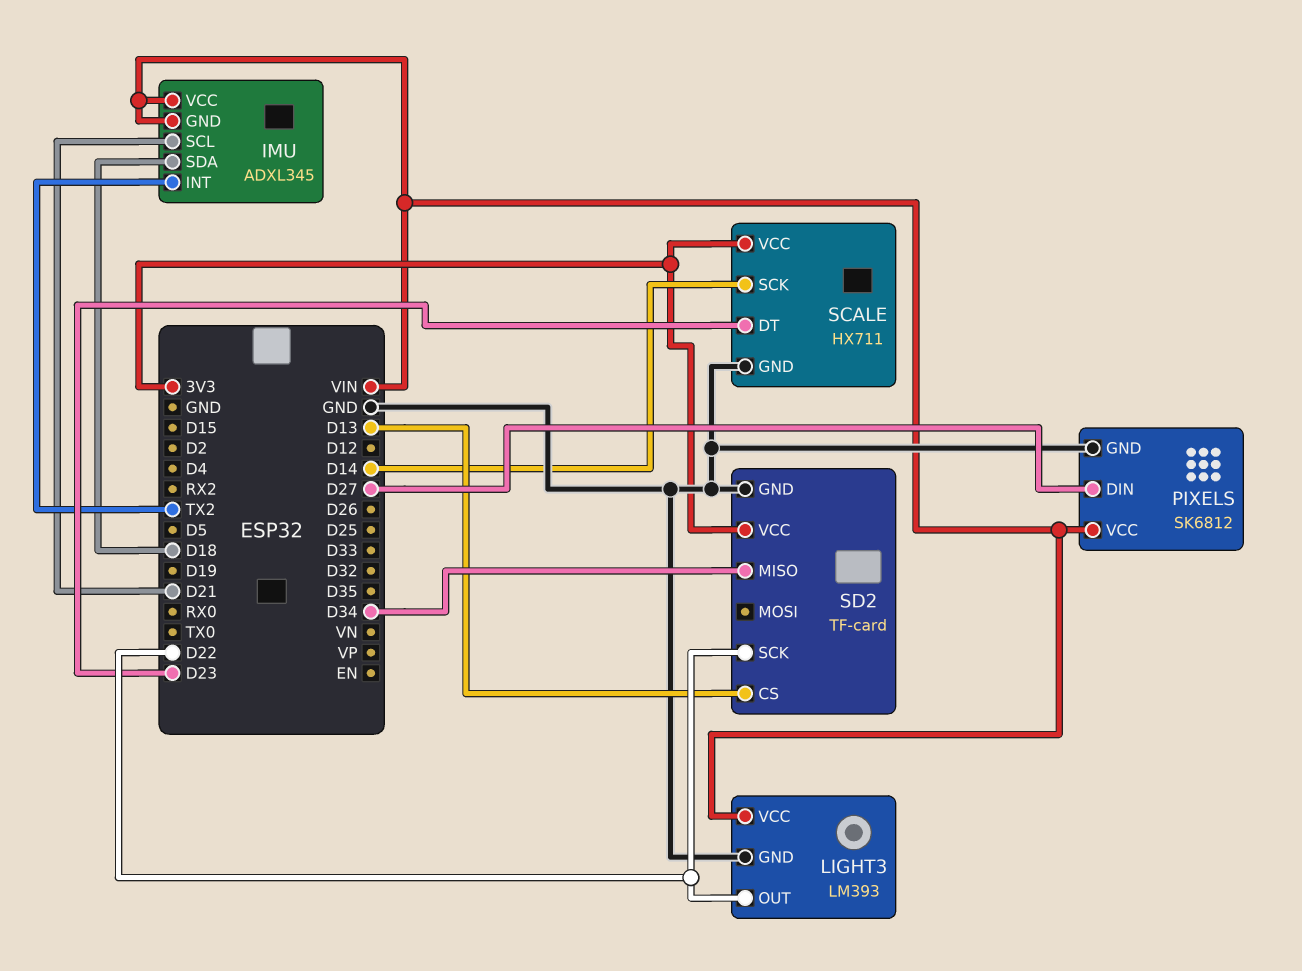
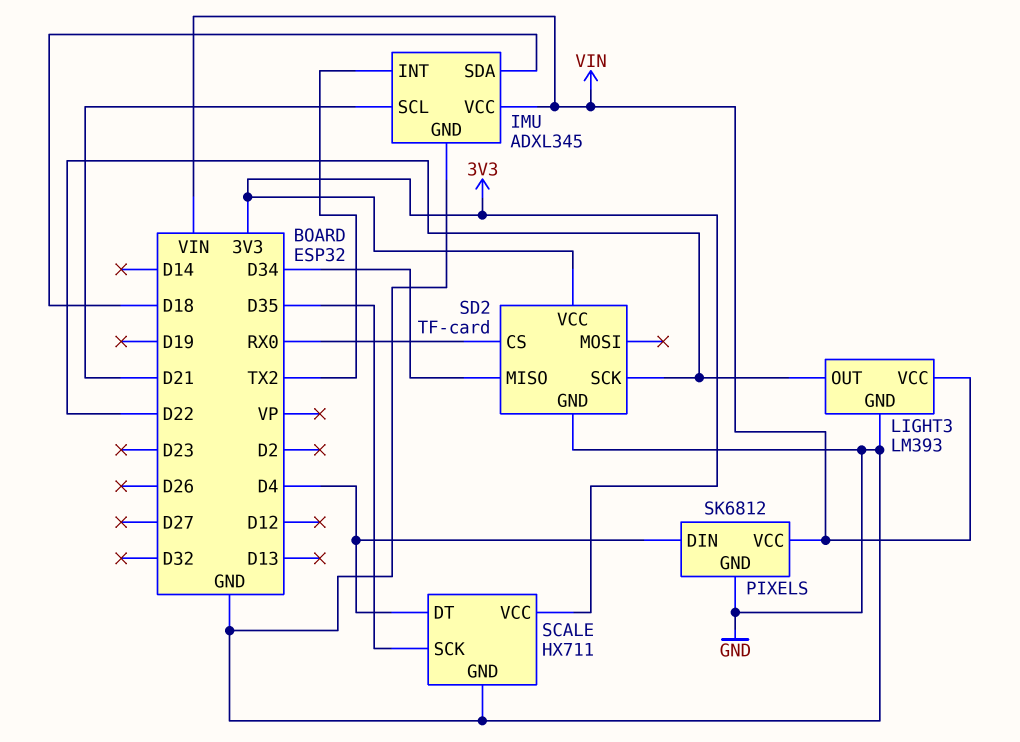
IMU pin GND: VIN -> GND
PIXELS pin DIN: D27 -> D4
SCALE pin DT: D23 -> D4
SCALE pin SCK: D14 -> D35
SD2 pin CS: D13 -> RX0

